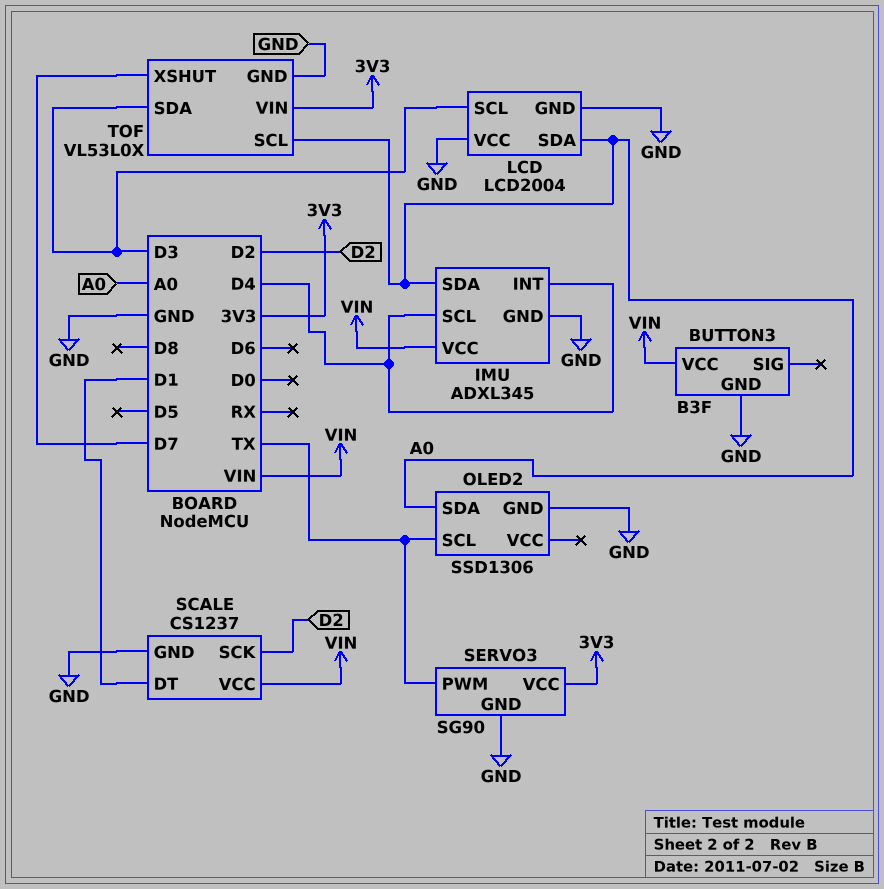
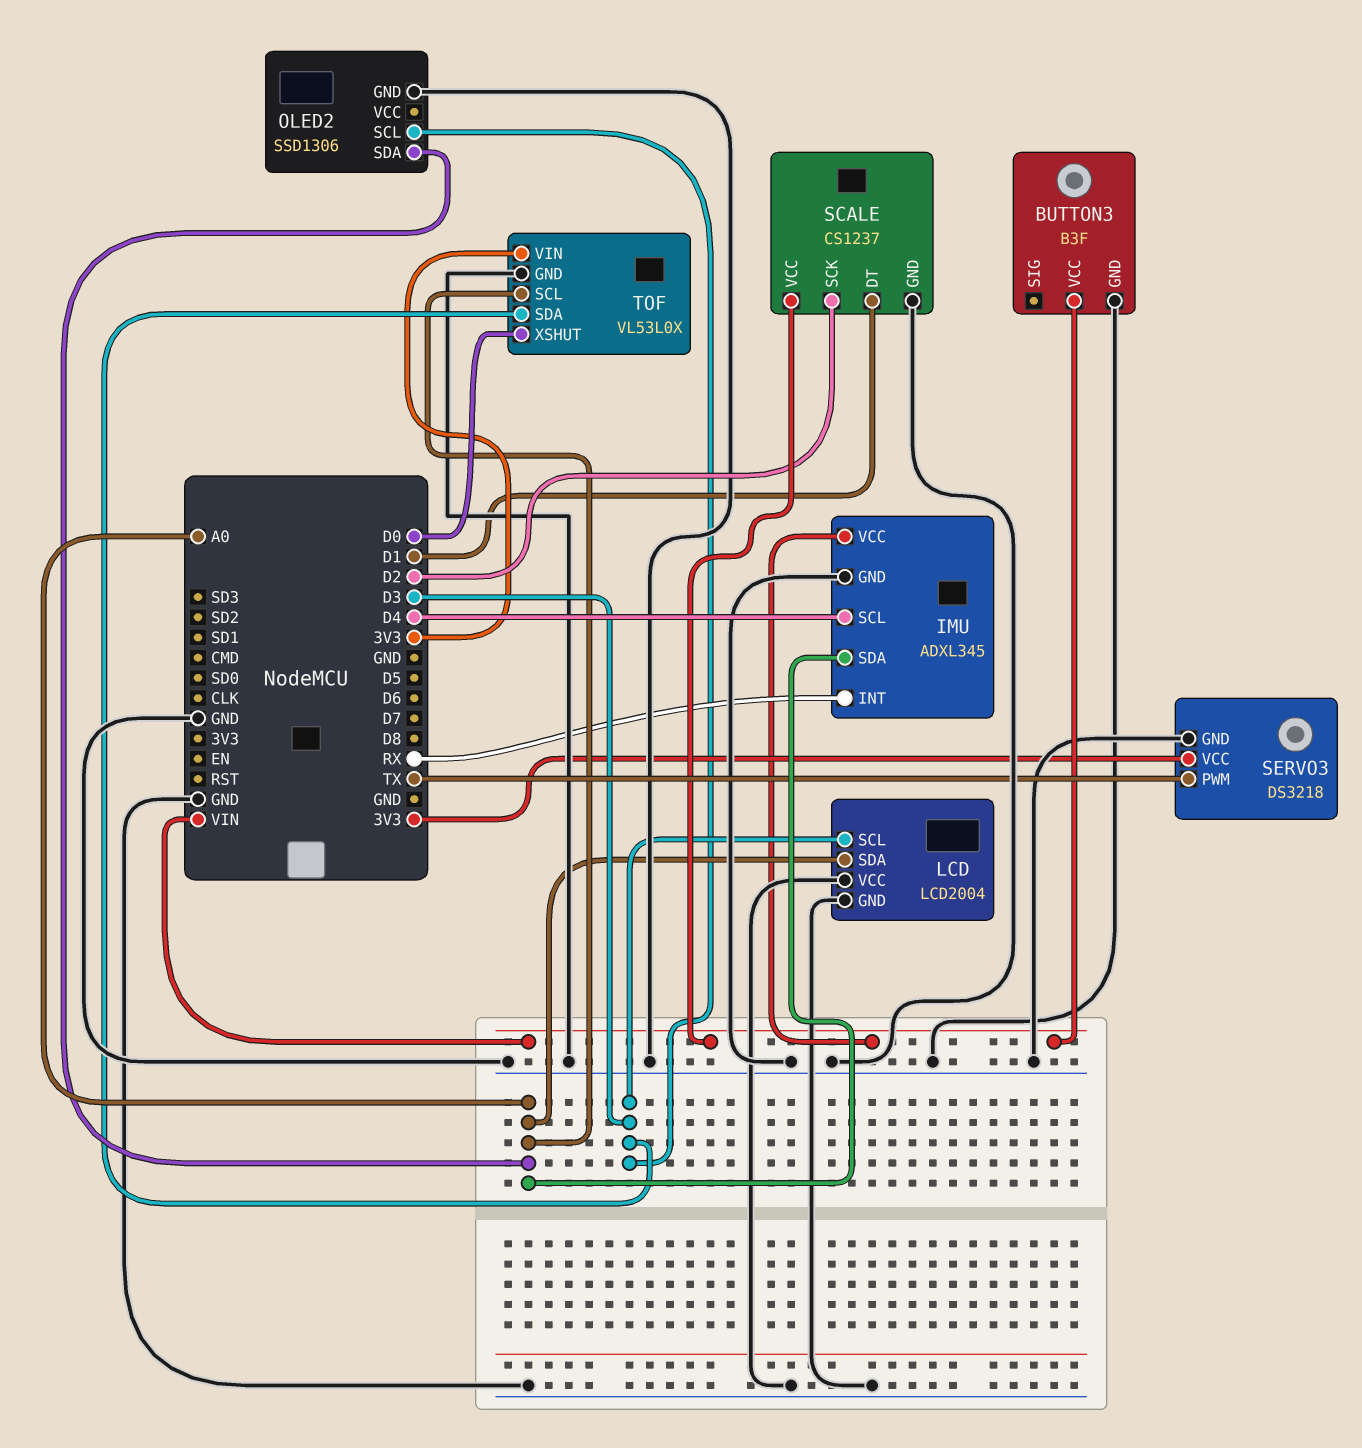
IMU pin INT: D4 -> RX
OLED2 pin SCL: TX -> D3
SERVO3: SG90 -> DS3218
TOF pin XSHUT: D7 -> D0

